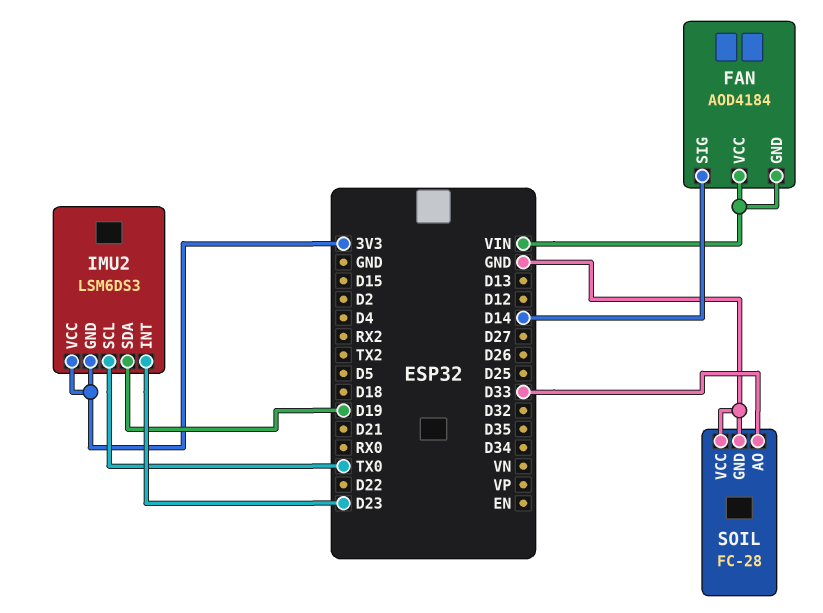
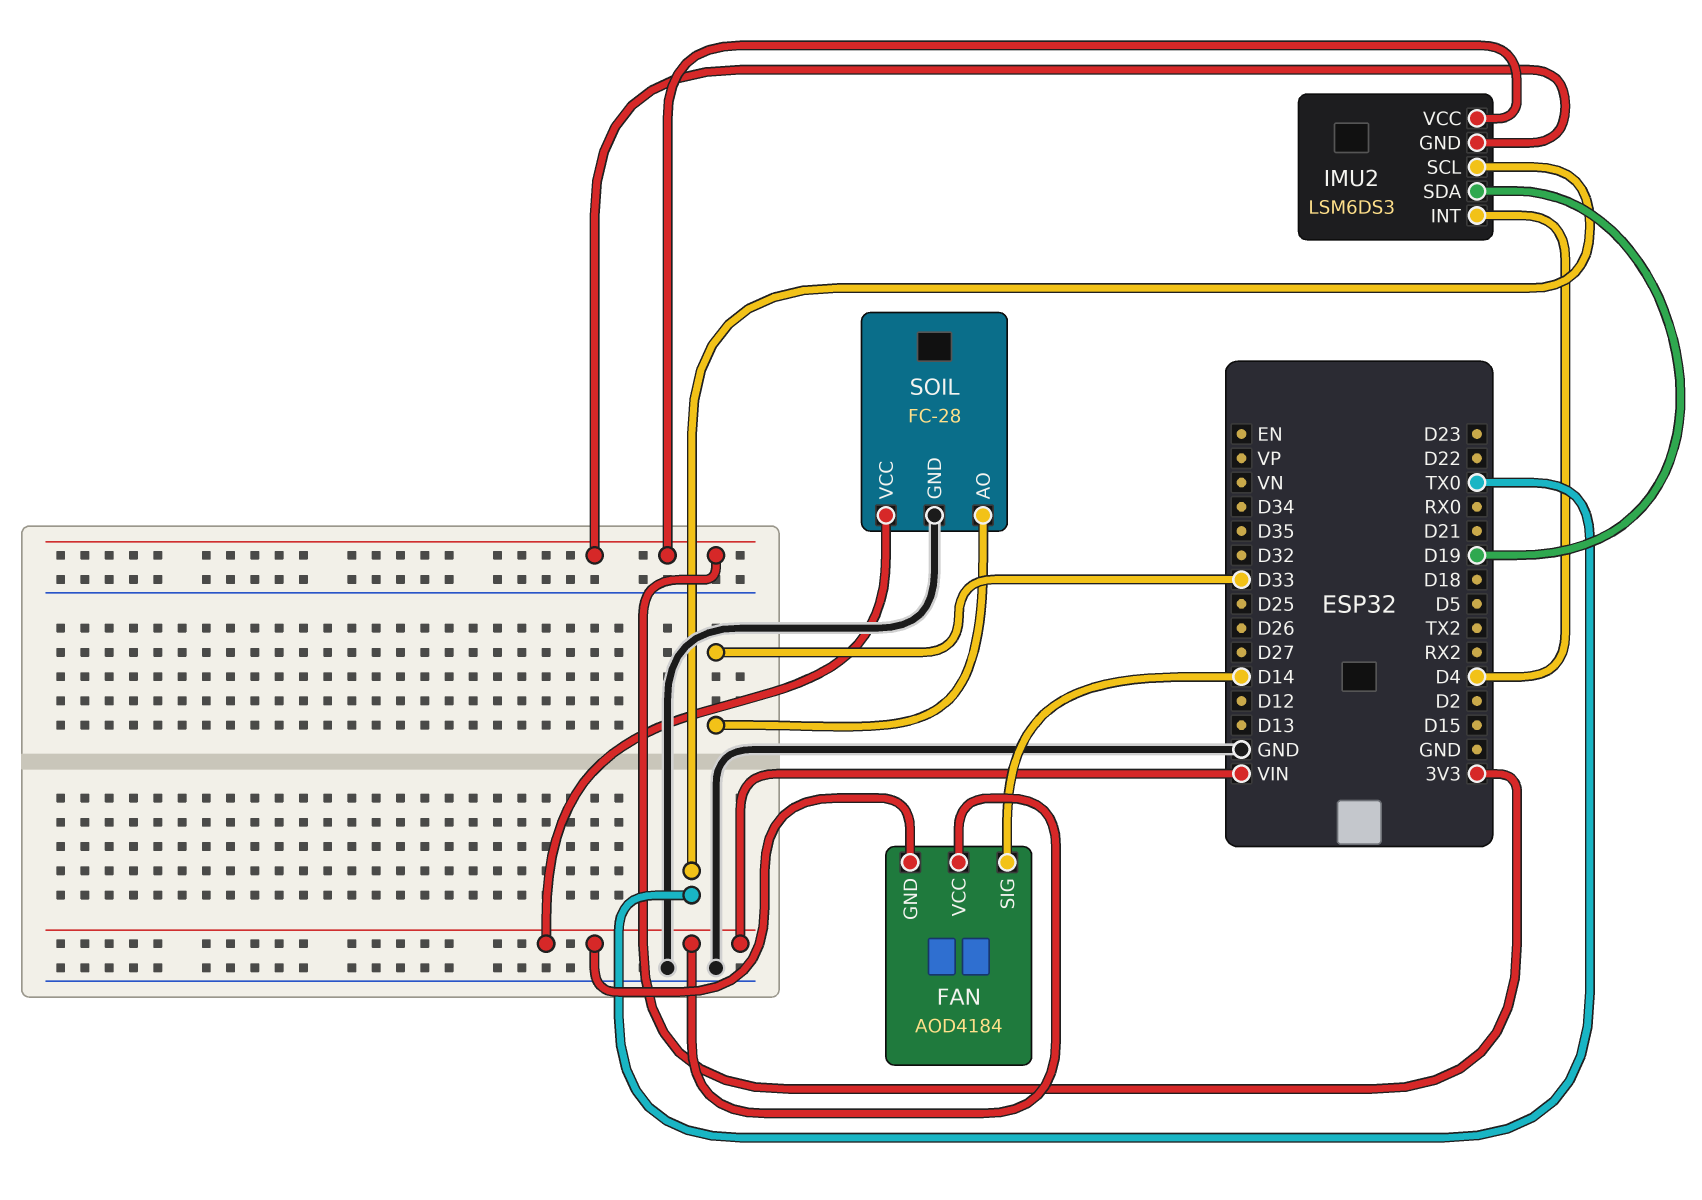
IMU2 pin INT: D23 -> D4
SOIL pin VCC: GND -> VIN

